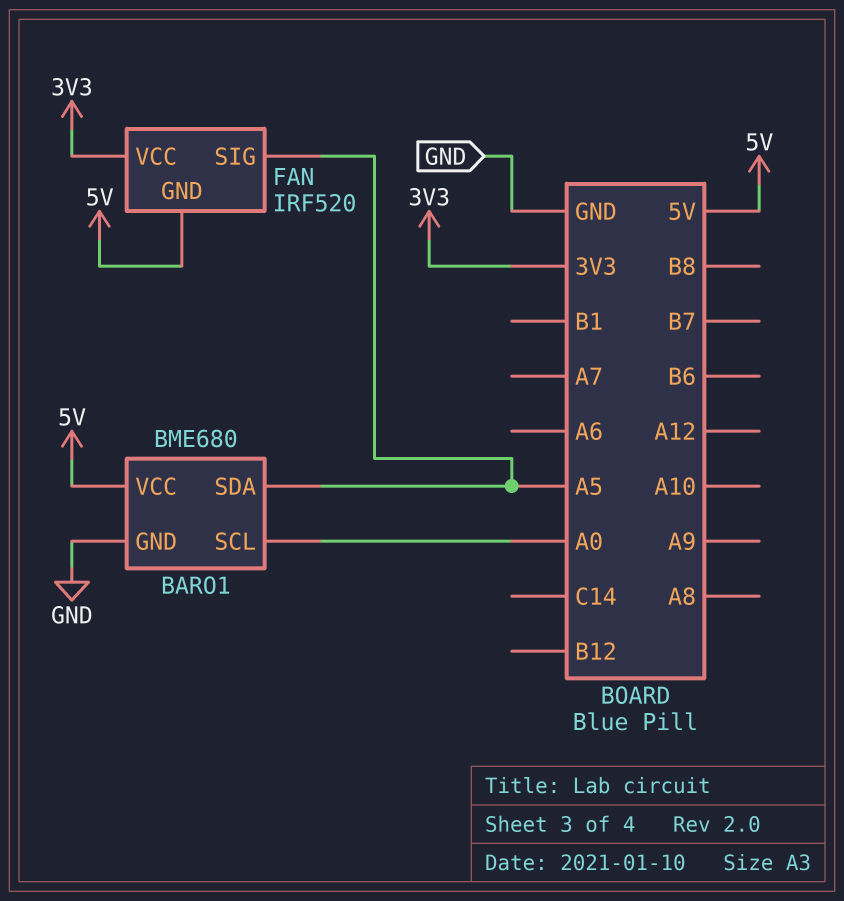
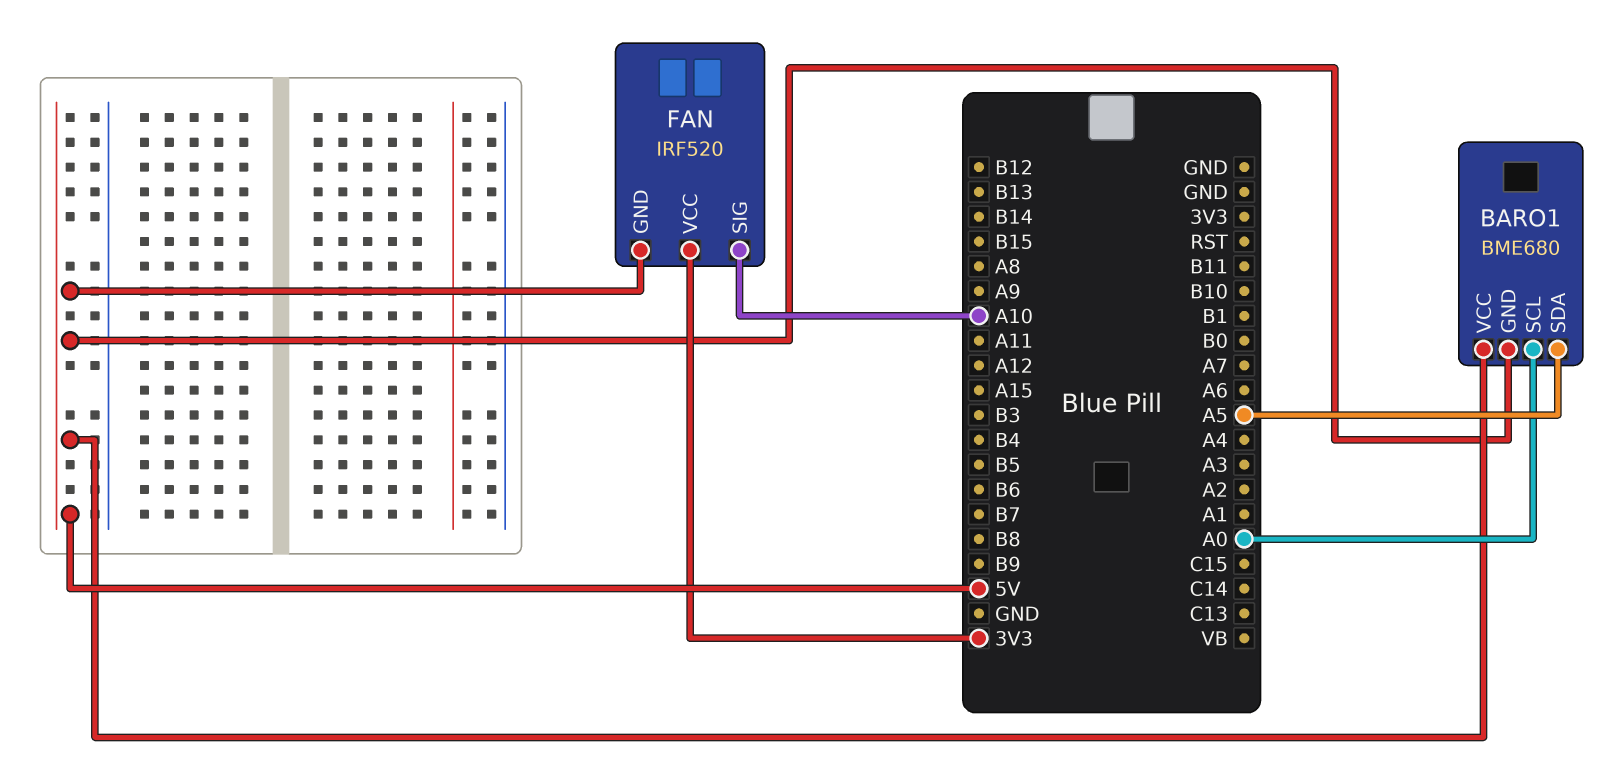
BARO1 pin GND: GND -> 5V
FAN pin SIG: A5 -> A10

